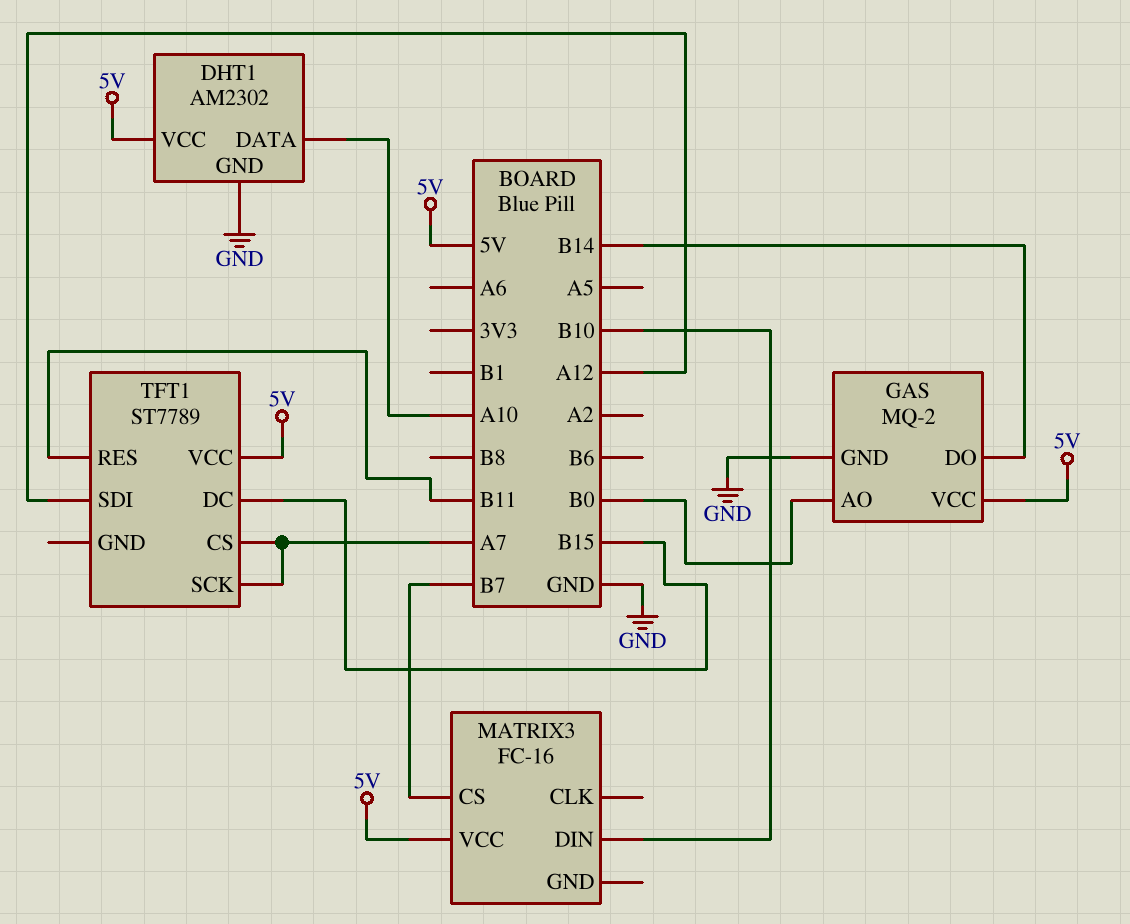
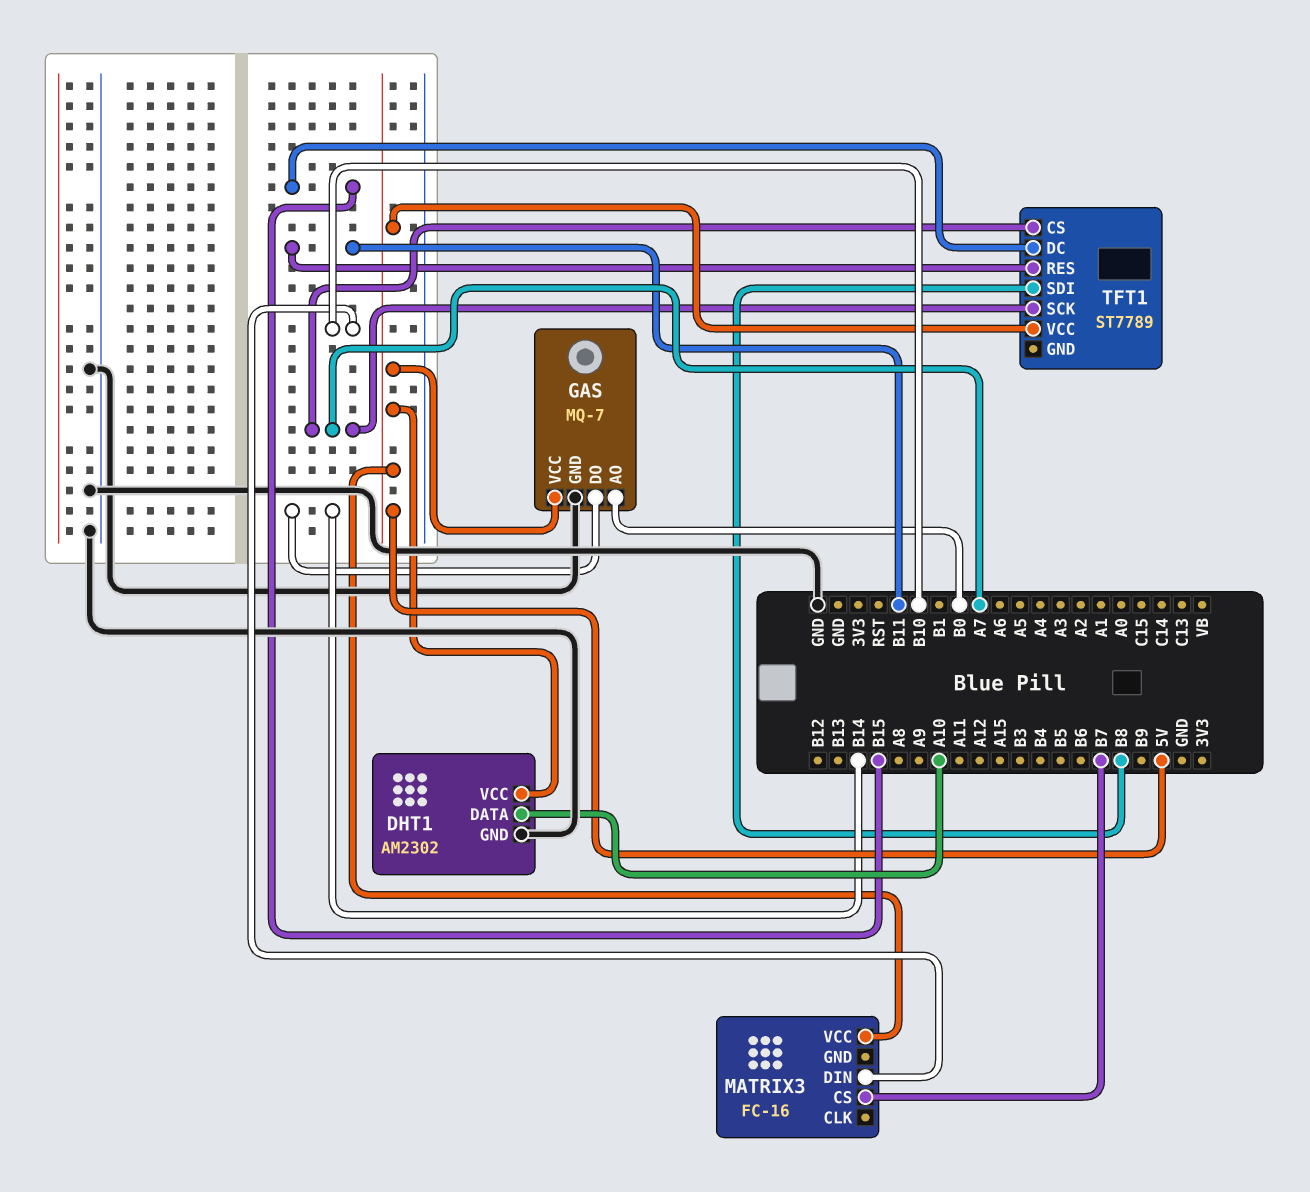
GAS: MQ-2 -> MQ-7
TFT1 pin SDI: A12 -> B8

